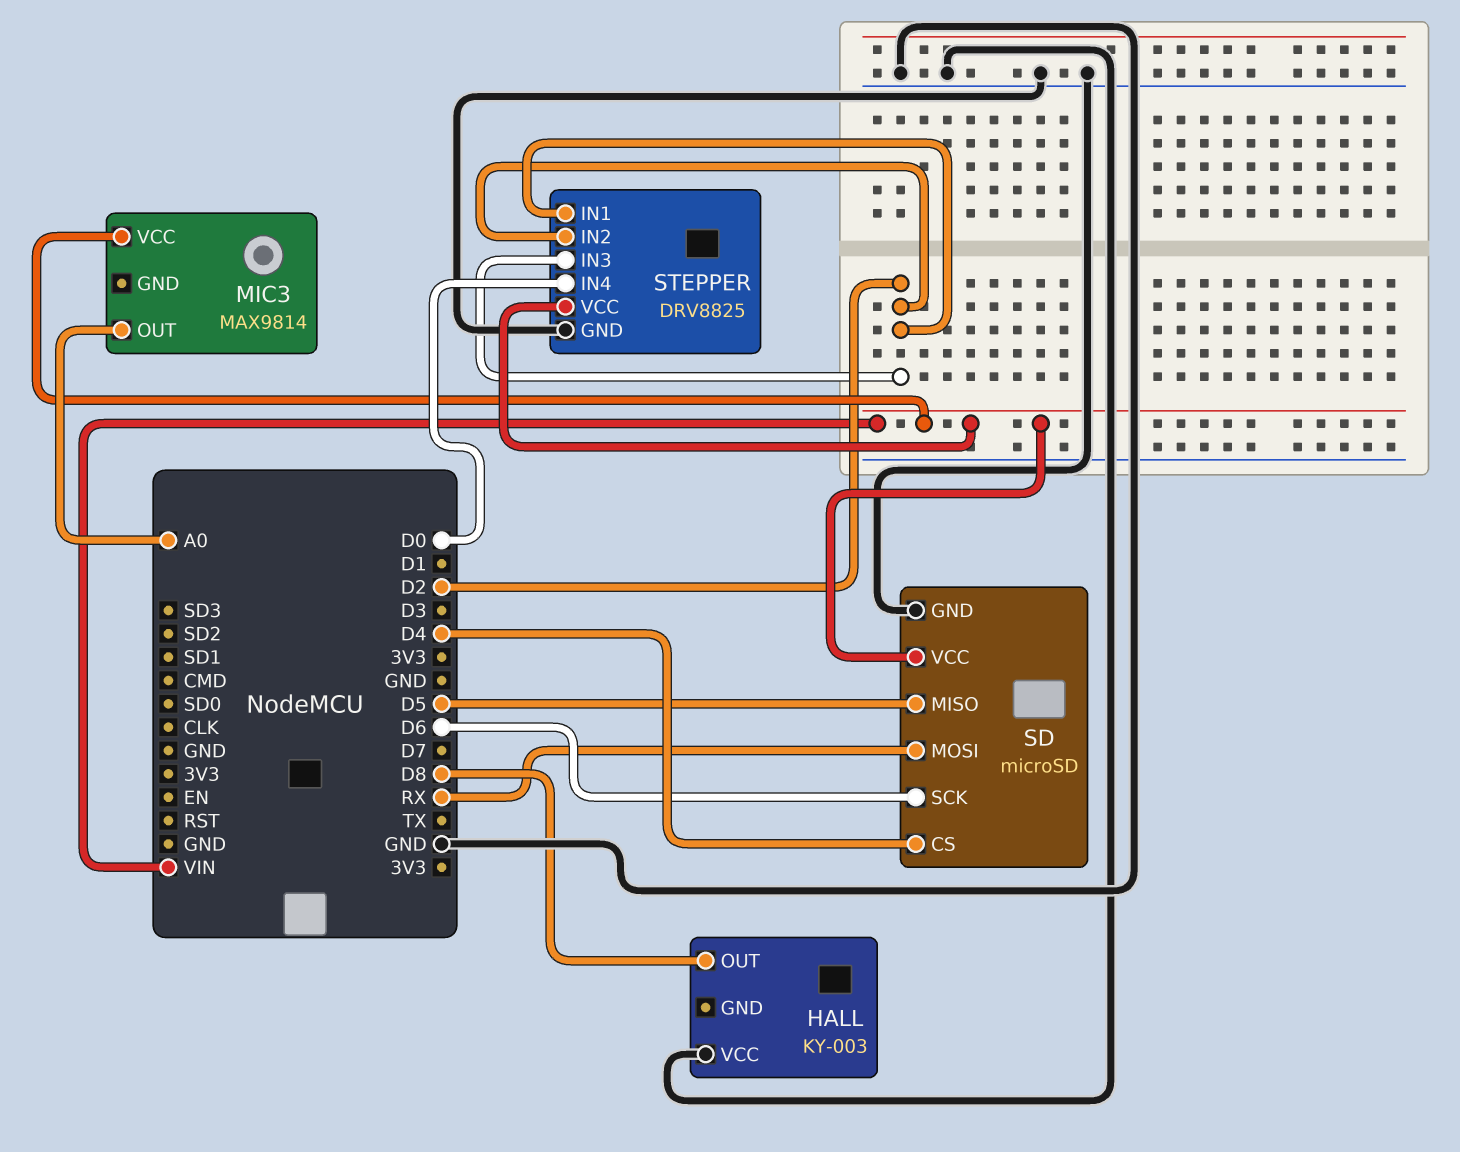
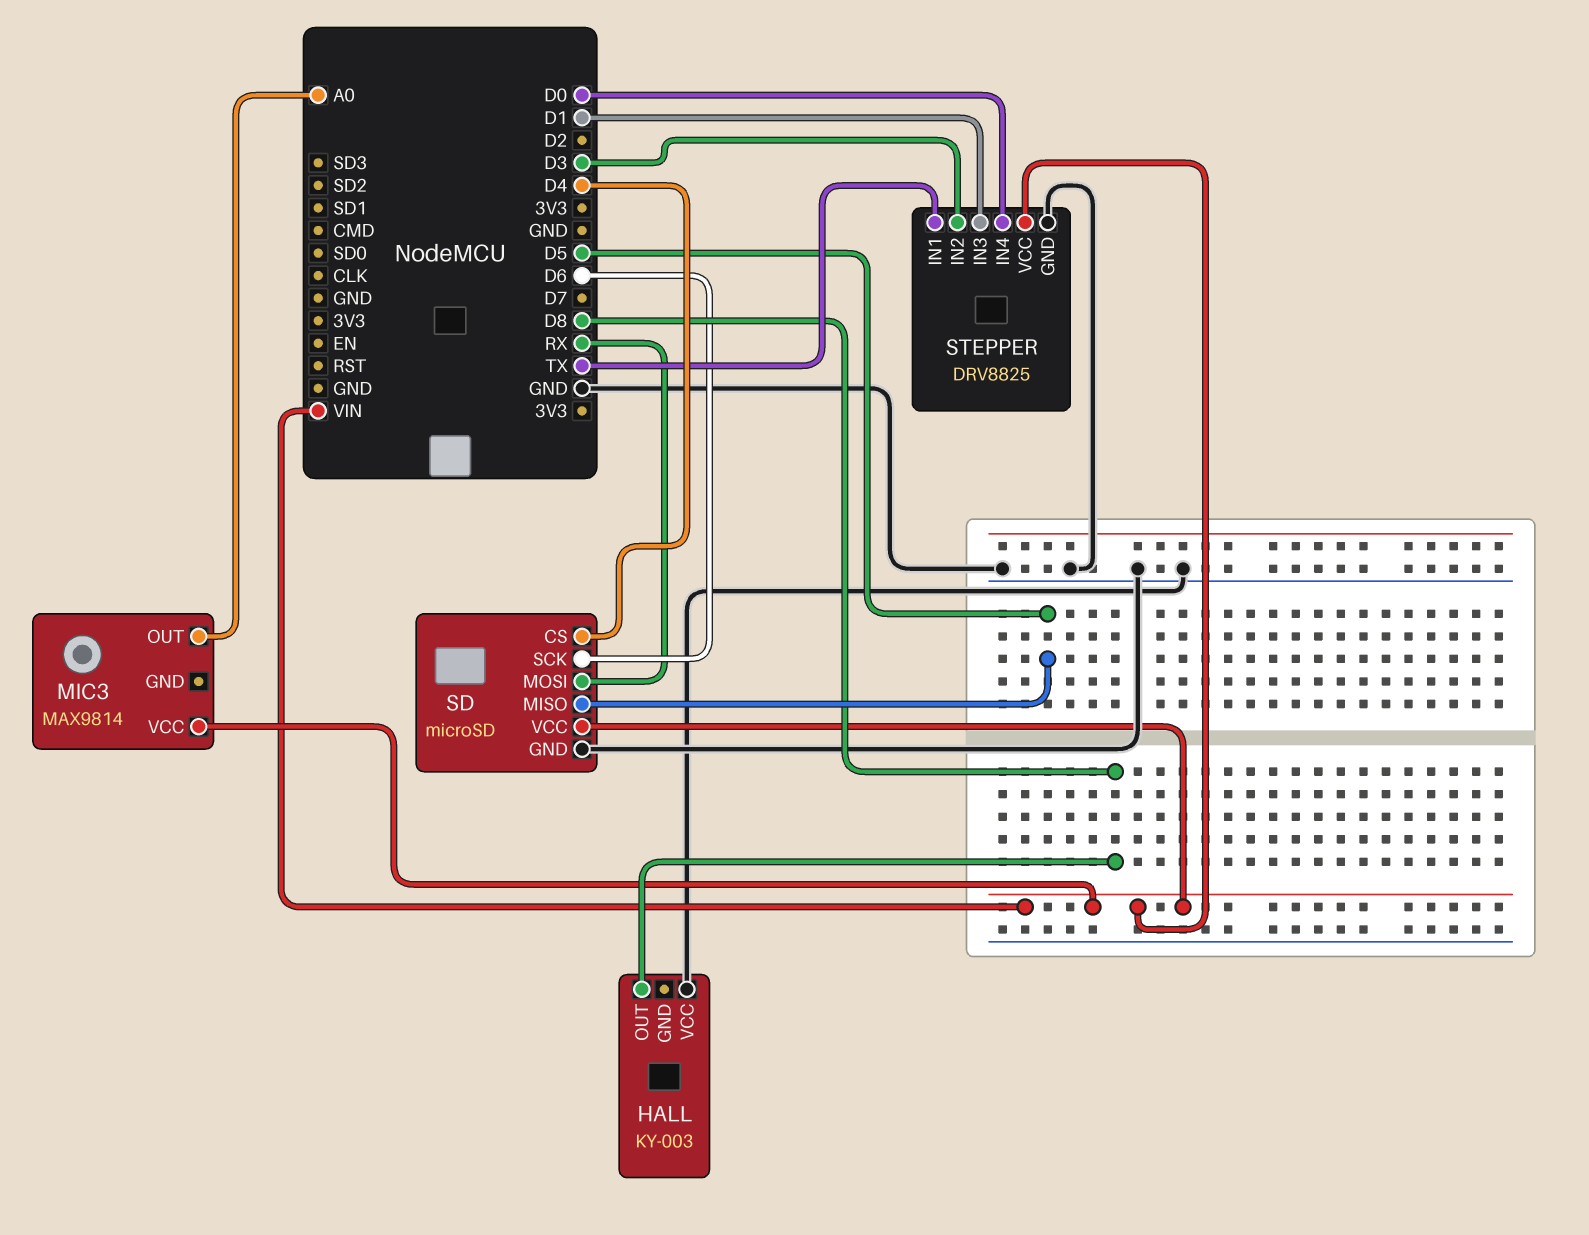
STEPPER pin IN1: D2 -> TX
STEPPER pin IN2: D2 -> D3
STEPPER pin IN3: D2 -> D1

